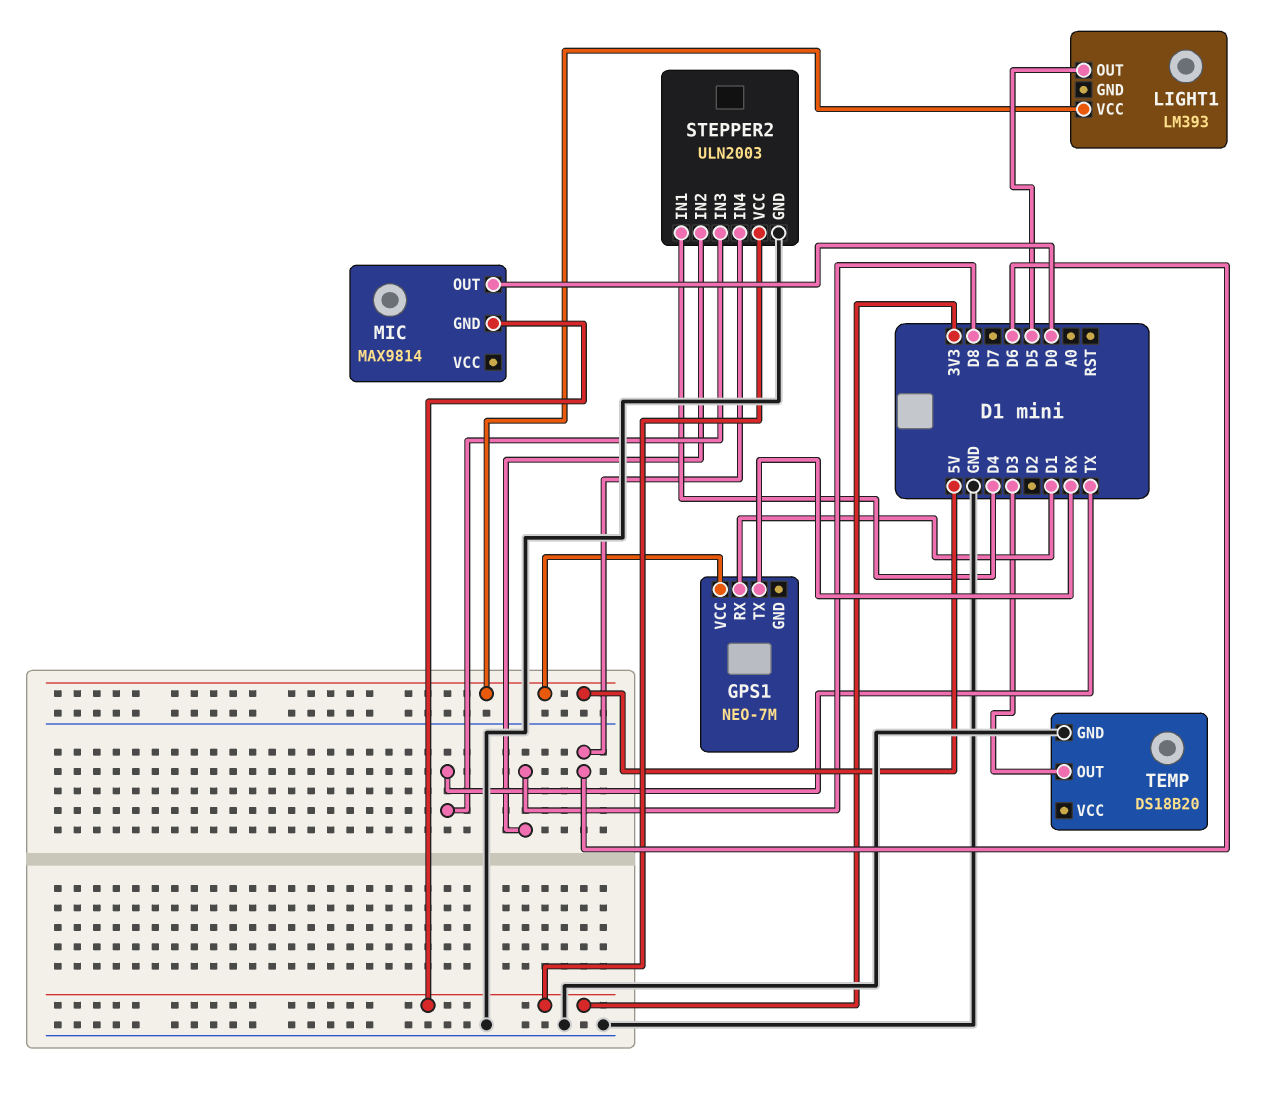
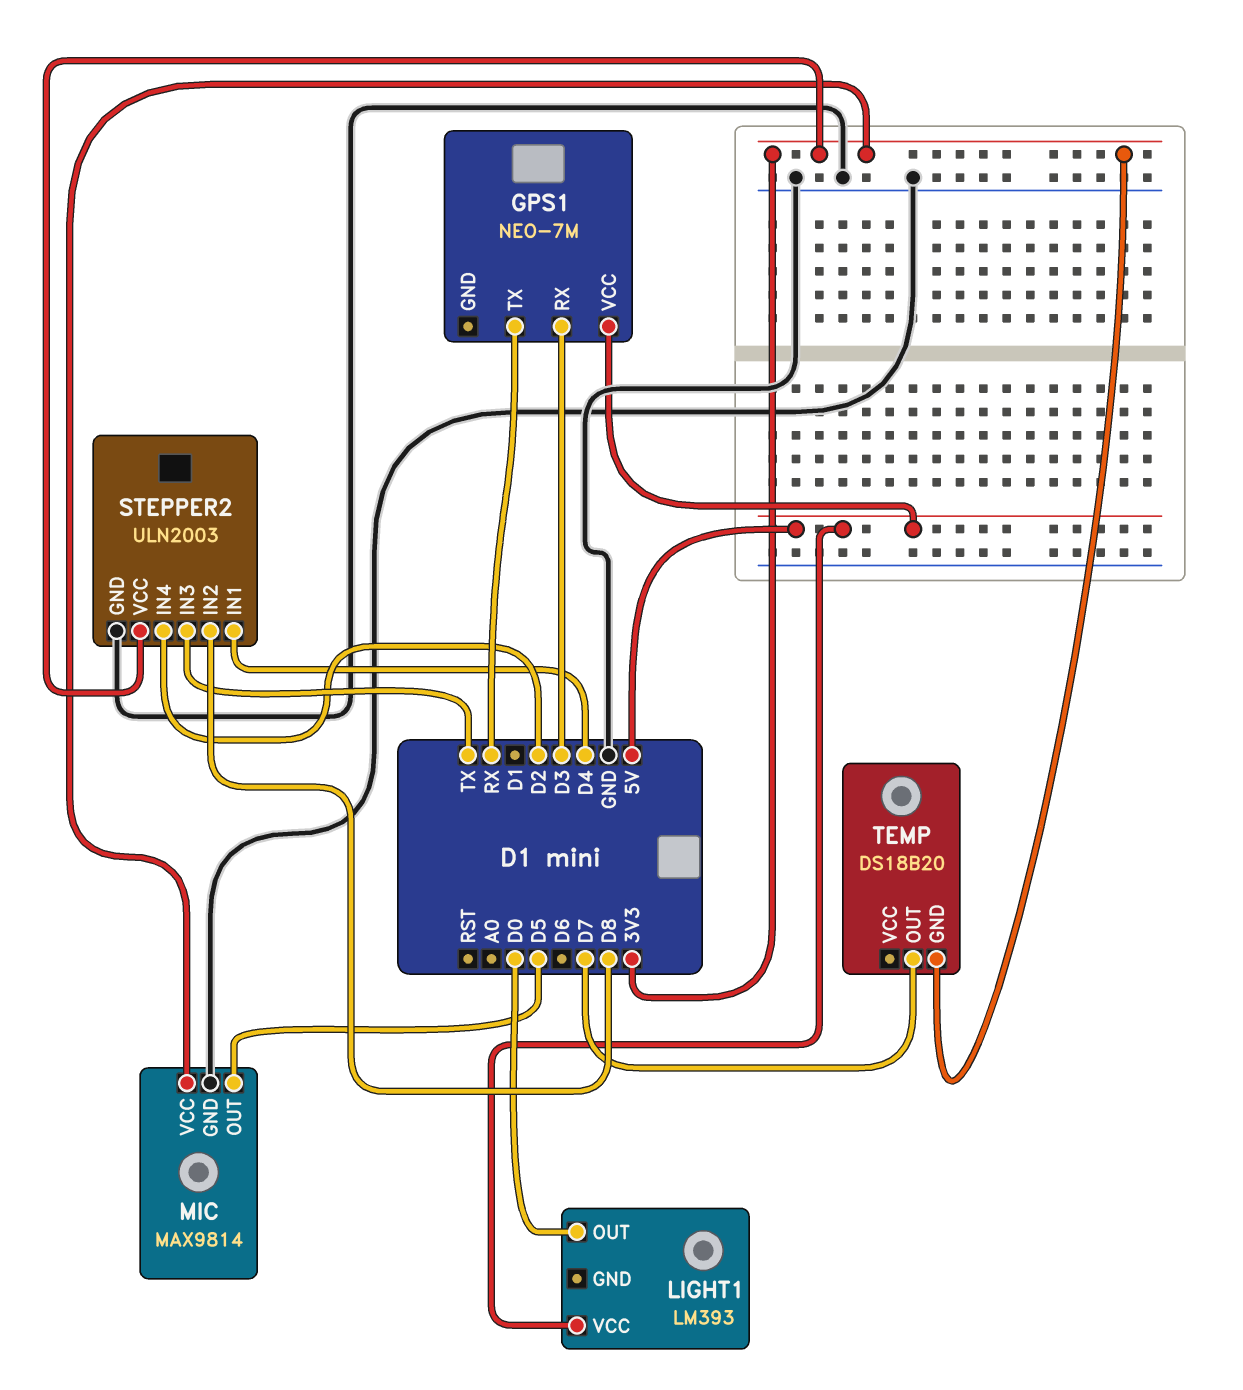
GPS1 pin RX: D1 -> D3
LIGHT1 pin OUT: D5 -> D0
MIC pin GND: 3V3 -> GND
MIC pin OUT: D0 -> D5
MIC pin VCC: none -> 3V3
STEPPER2 pin IN4: D6 -> D2
TEMP pin GND: GND -> 3V3
TEMP pin OUT: D3 -> D7

